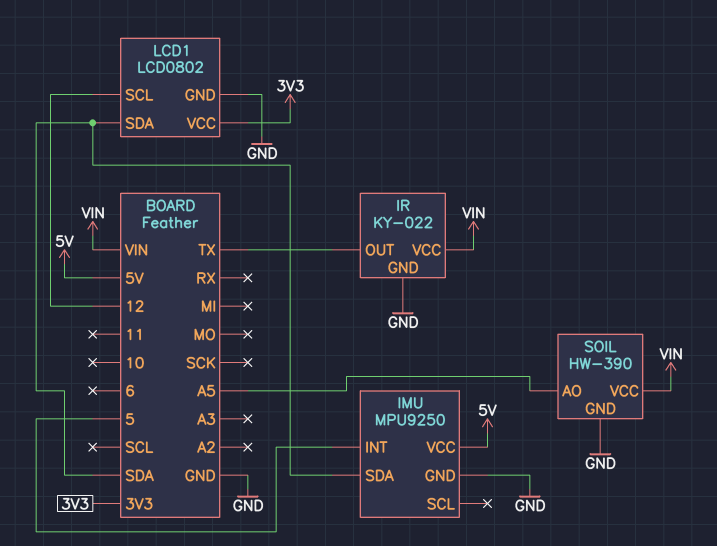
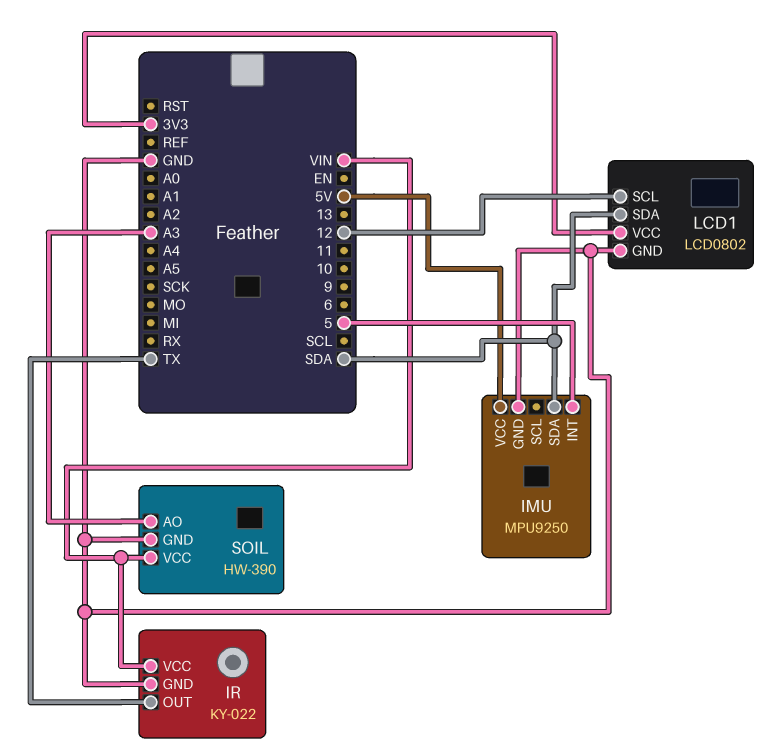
SOIL pin AO: A5 -> A3

